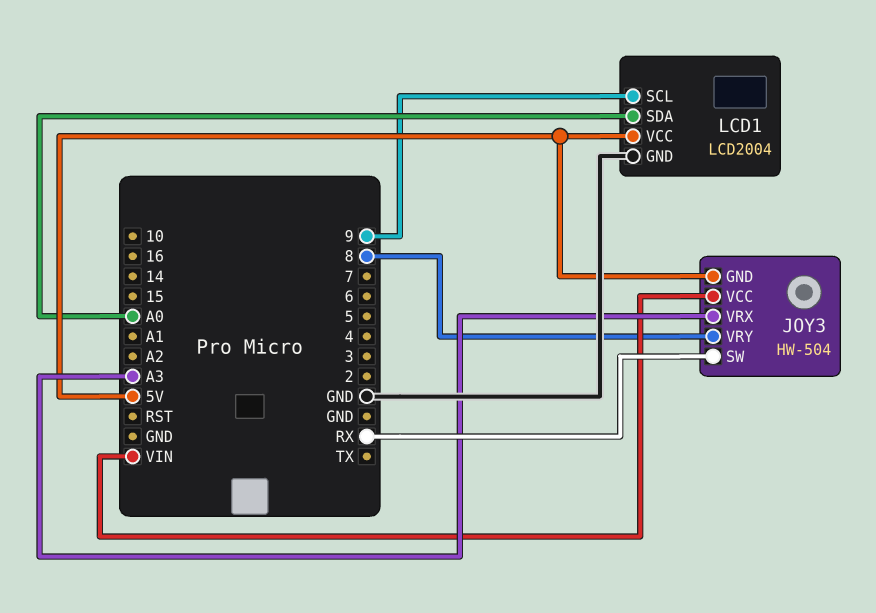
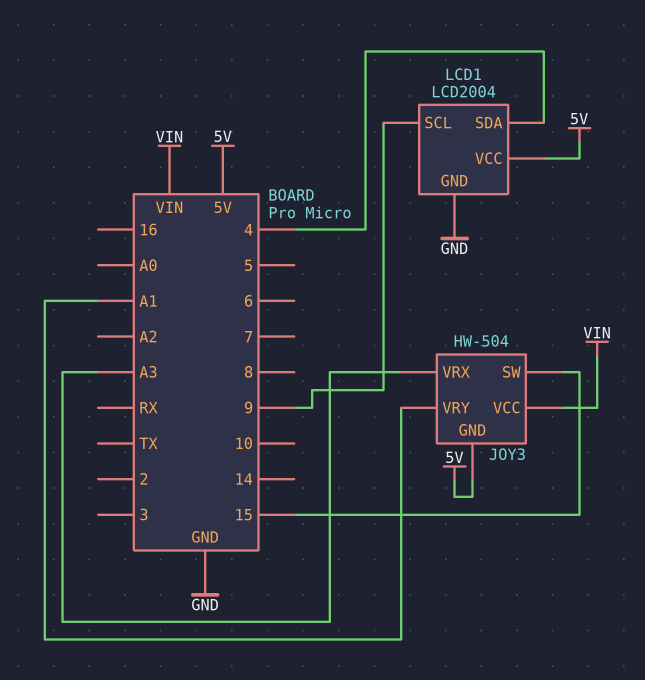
JOY3 pin SW: RX -> 15
JOY3 pin VRY: 8 -> A1
LCD1 pin SDA: A0 -> 4

